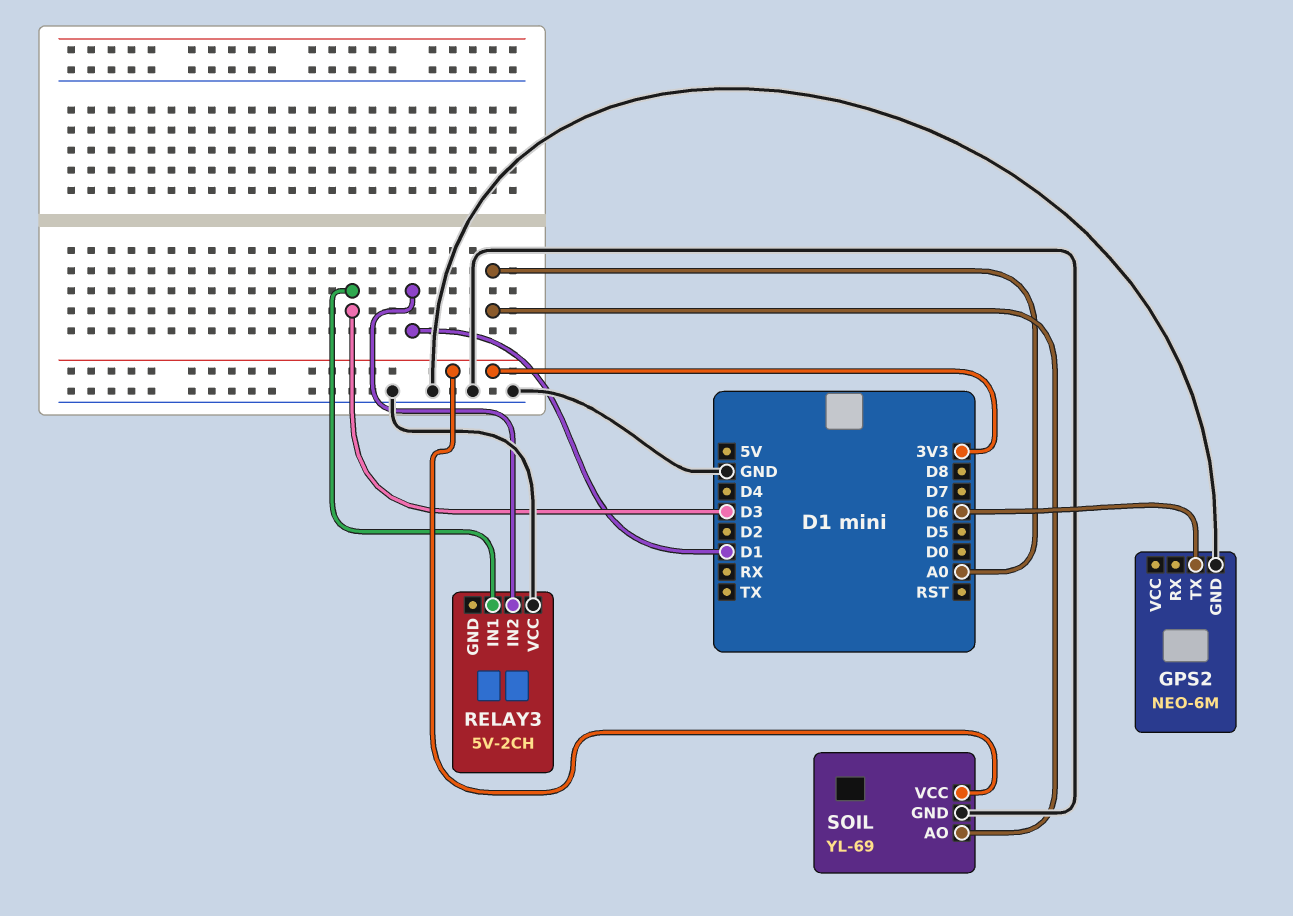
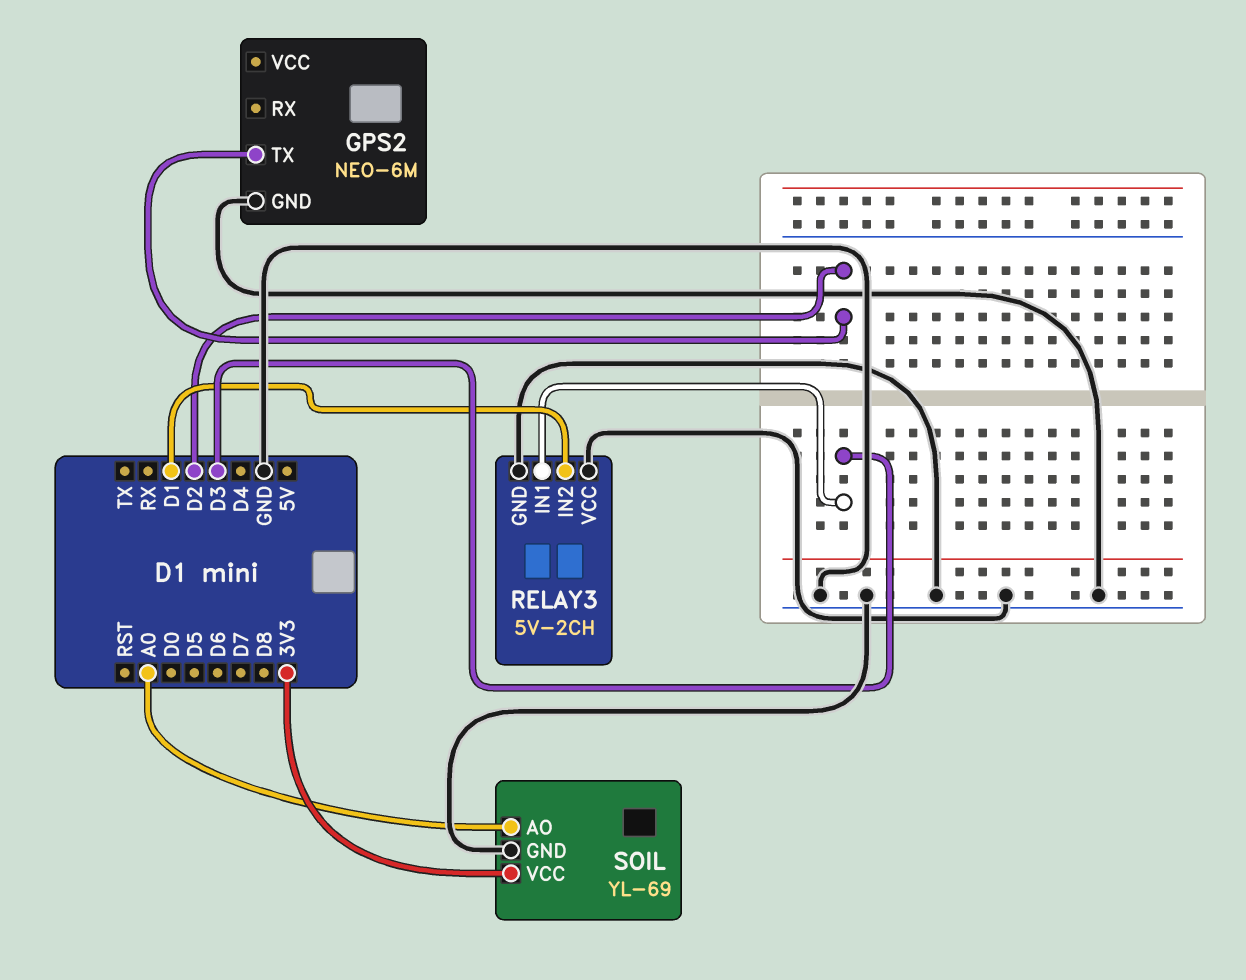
GPS2 pin TX: D6 -> D2
RELAY3 pin GND: none -> GND

